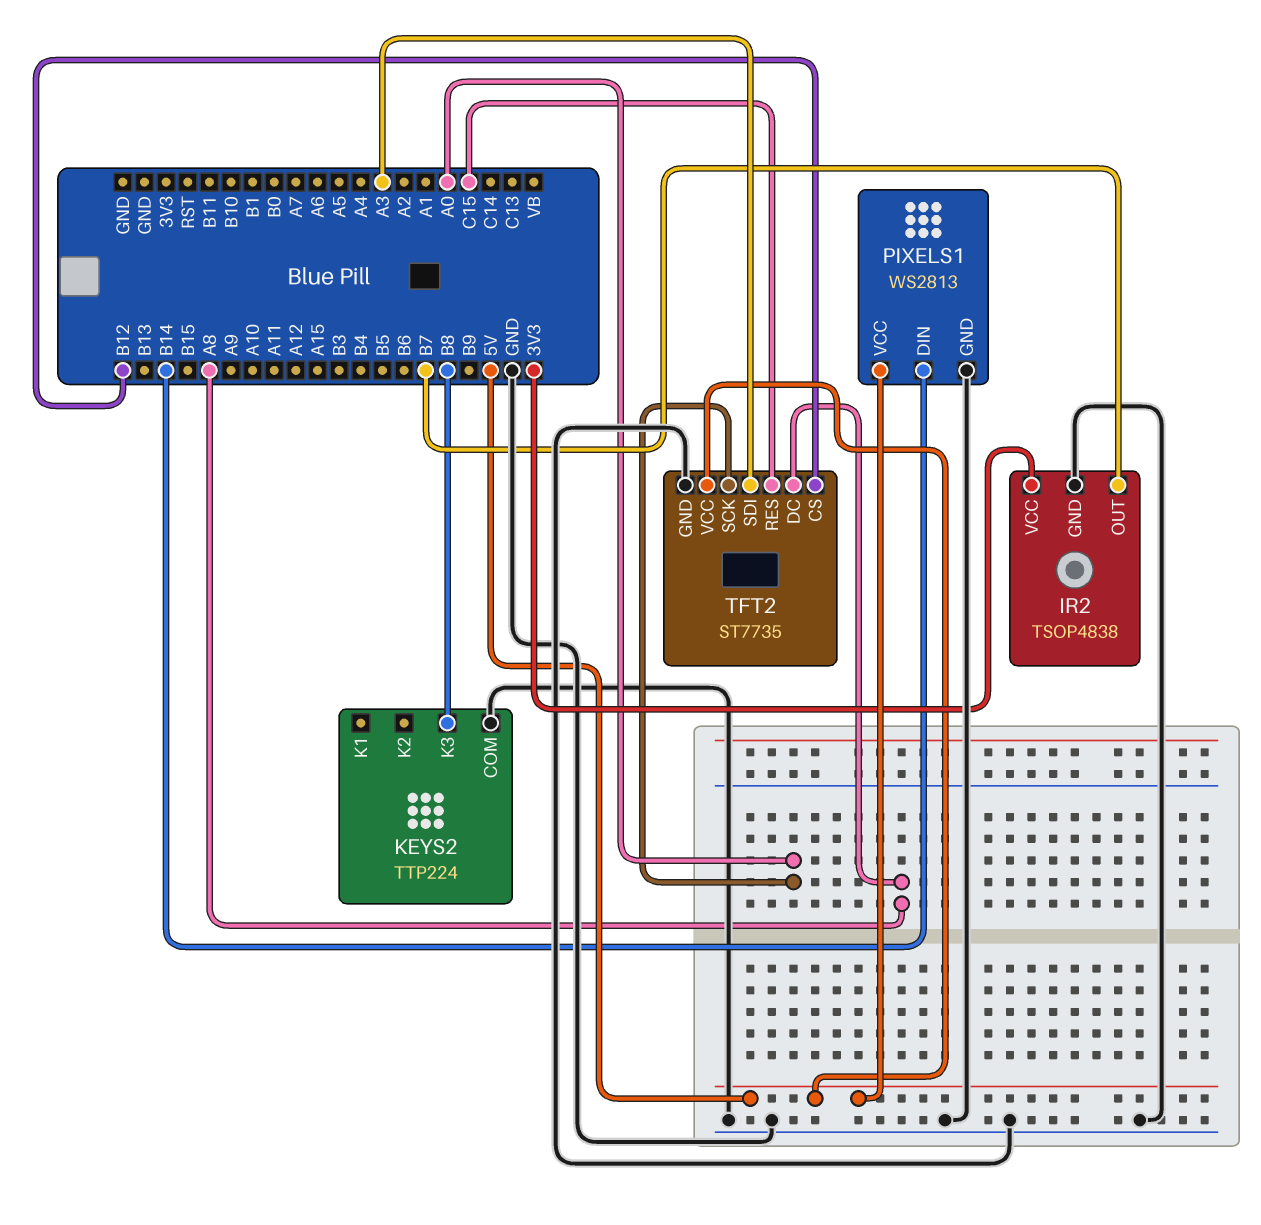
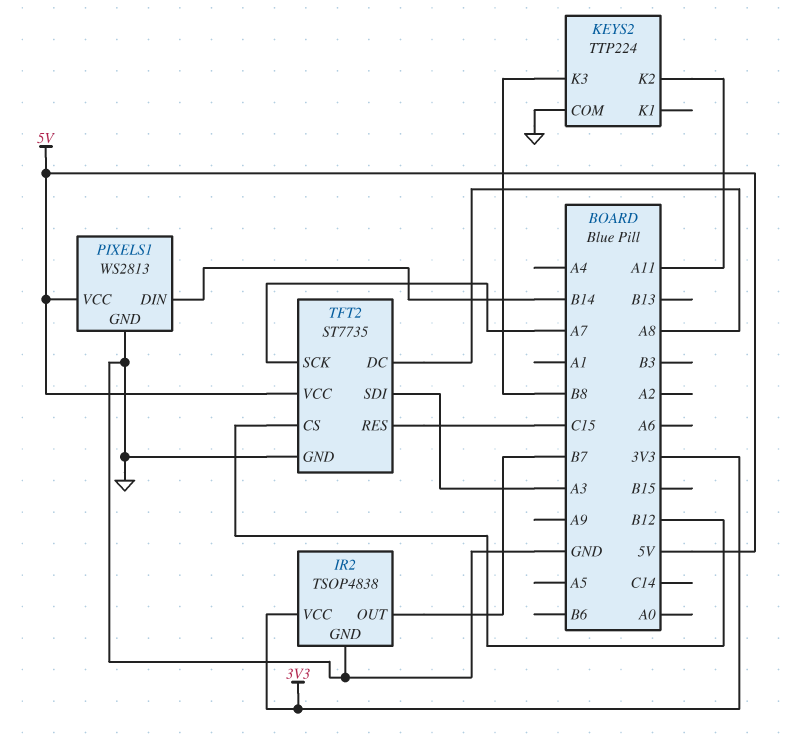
KEYS2 pin K2: none -> A11
TFT2 pin SCK: A0 -> A7

